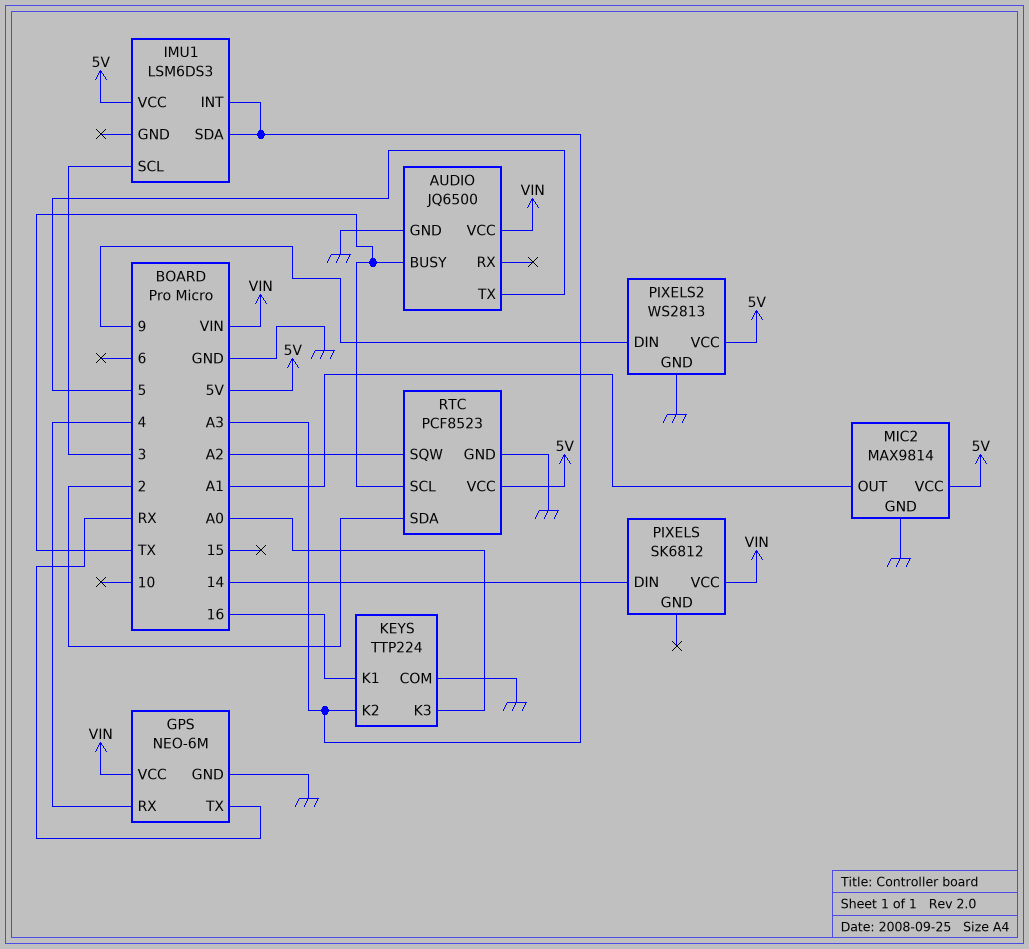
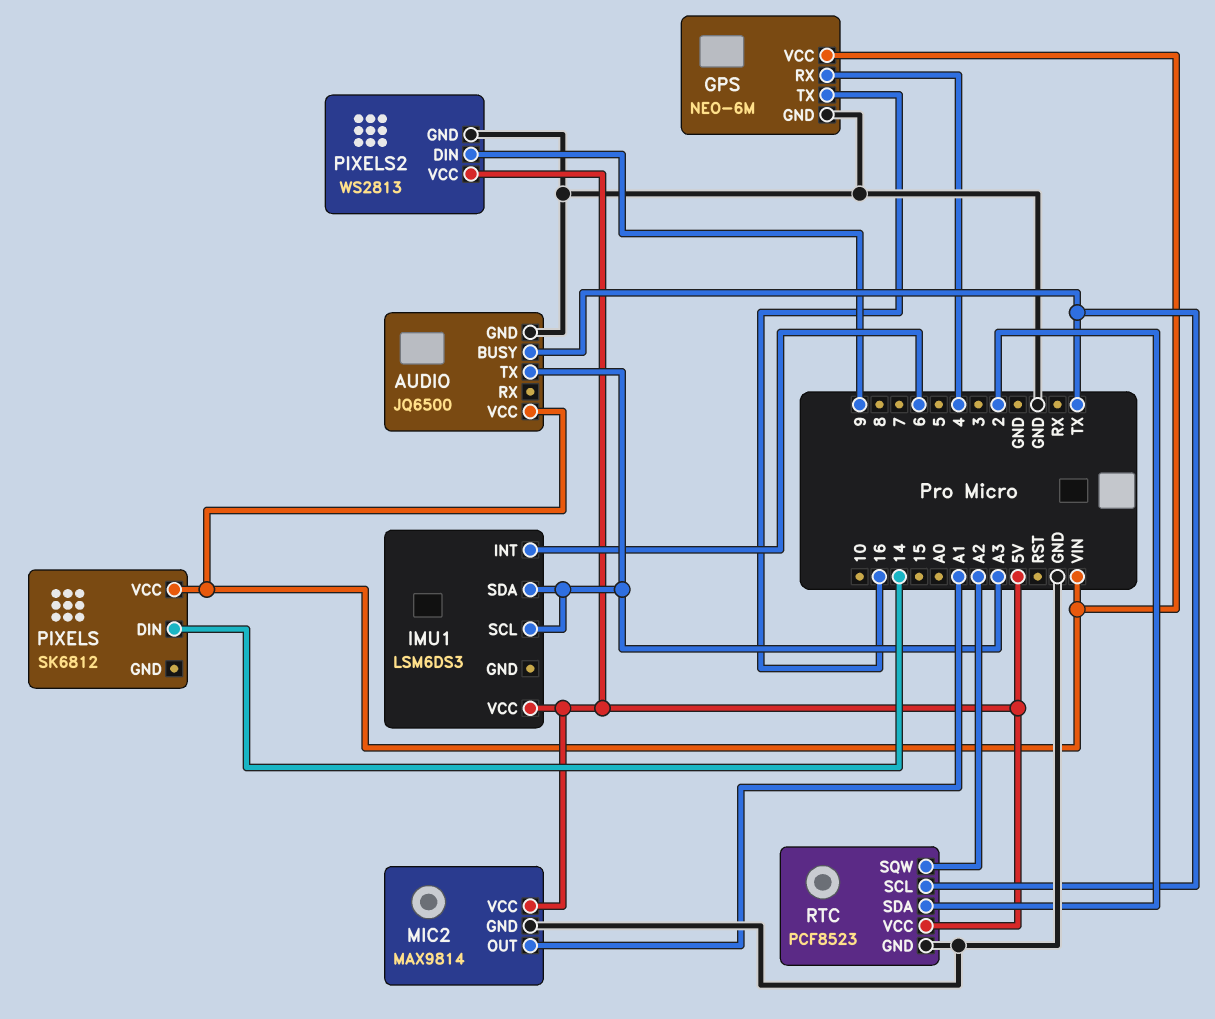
AUDIO pin TX: 5 -> A3
GPS pin TX: RX -> 16
IMU1 pin INT: A3 -> 6
IMU1 pin SCL: 3 -> A3
KEYS: TTP224 -> none
KEYS pin COM: GND -> none
KEYS pin K1: 16 -> none
KEYS pin K2: A3 -> none
KEYS pin K3: A0 -> none

